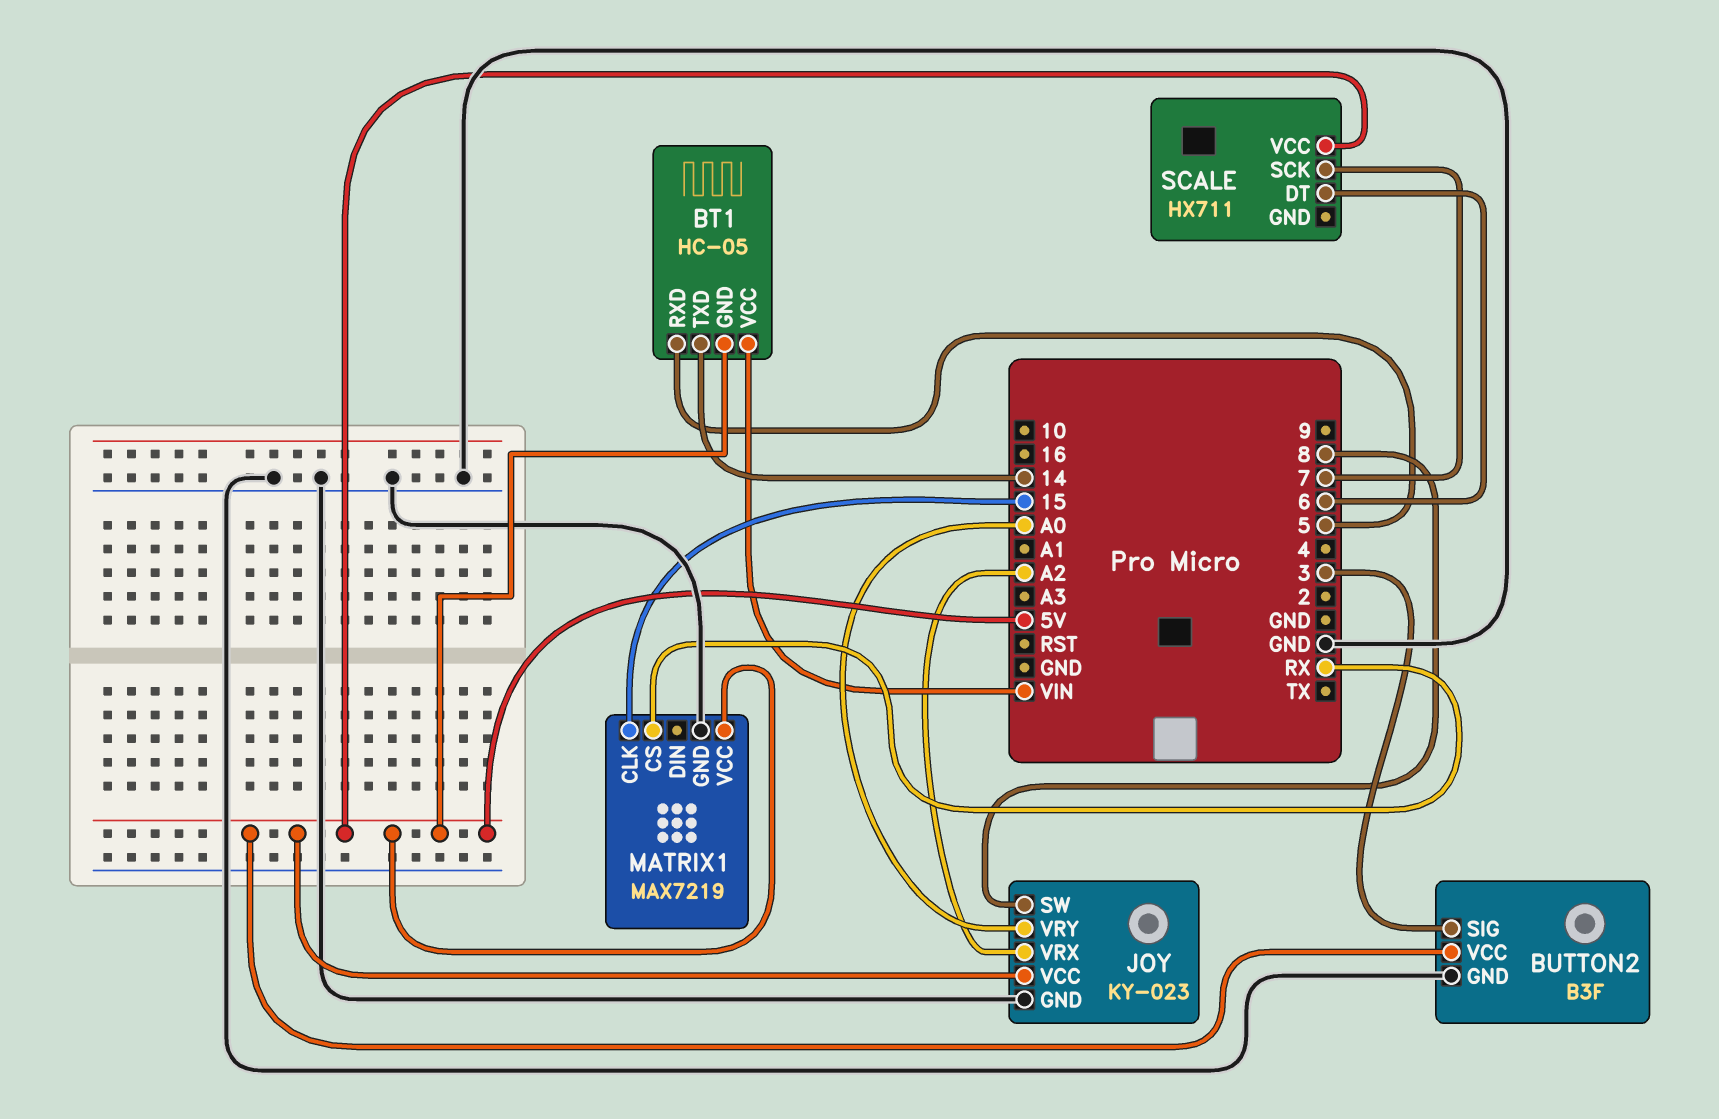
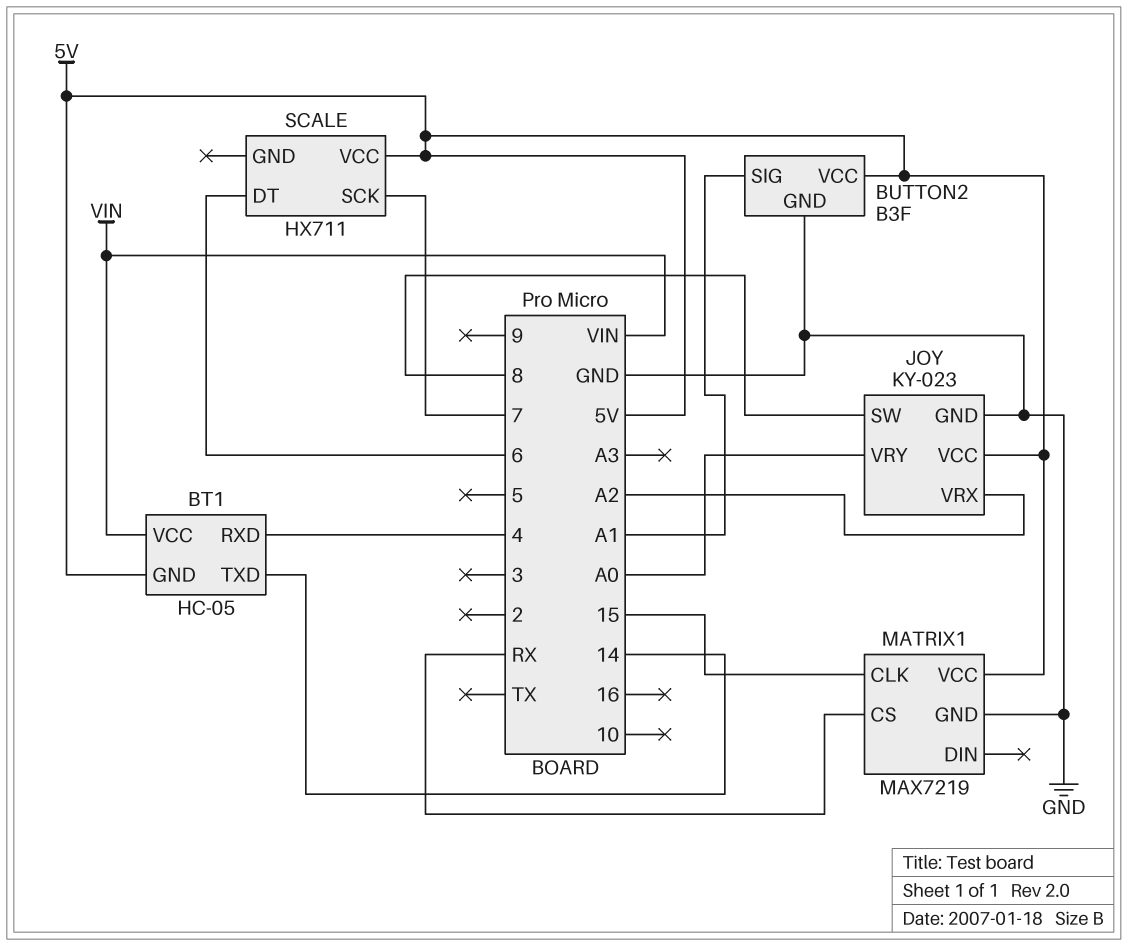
BT1 pin RXD: 5 -> 4
BUTTON2 pin SIG: 3 -> A1

